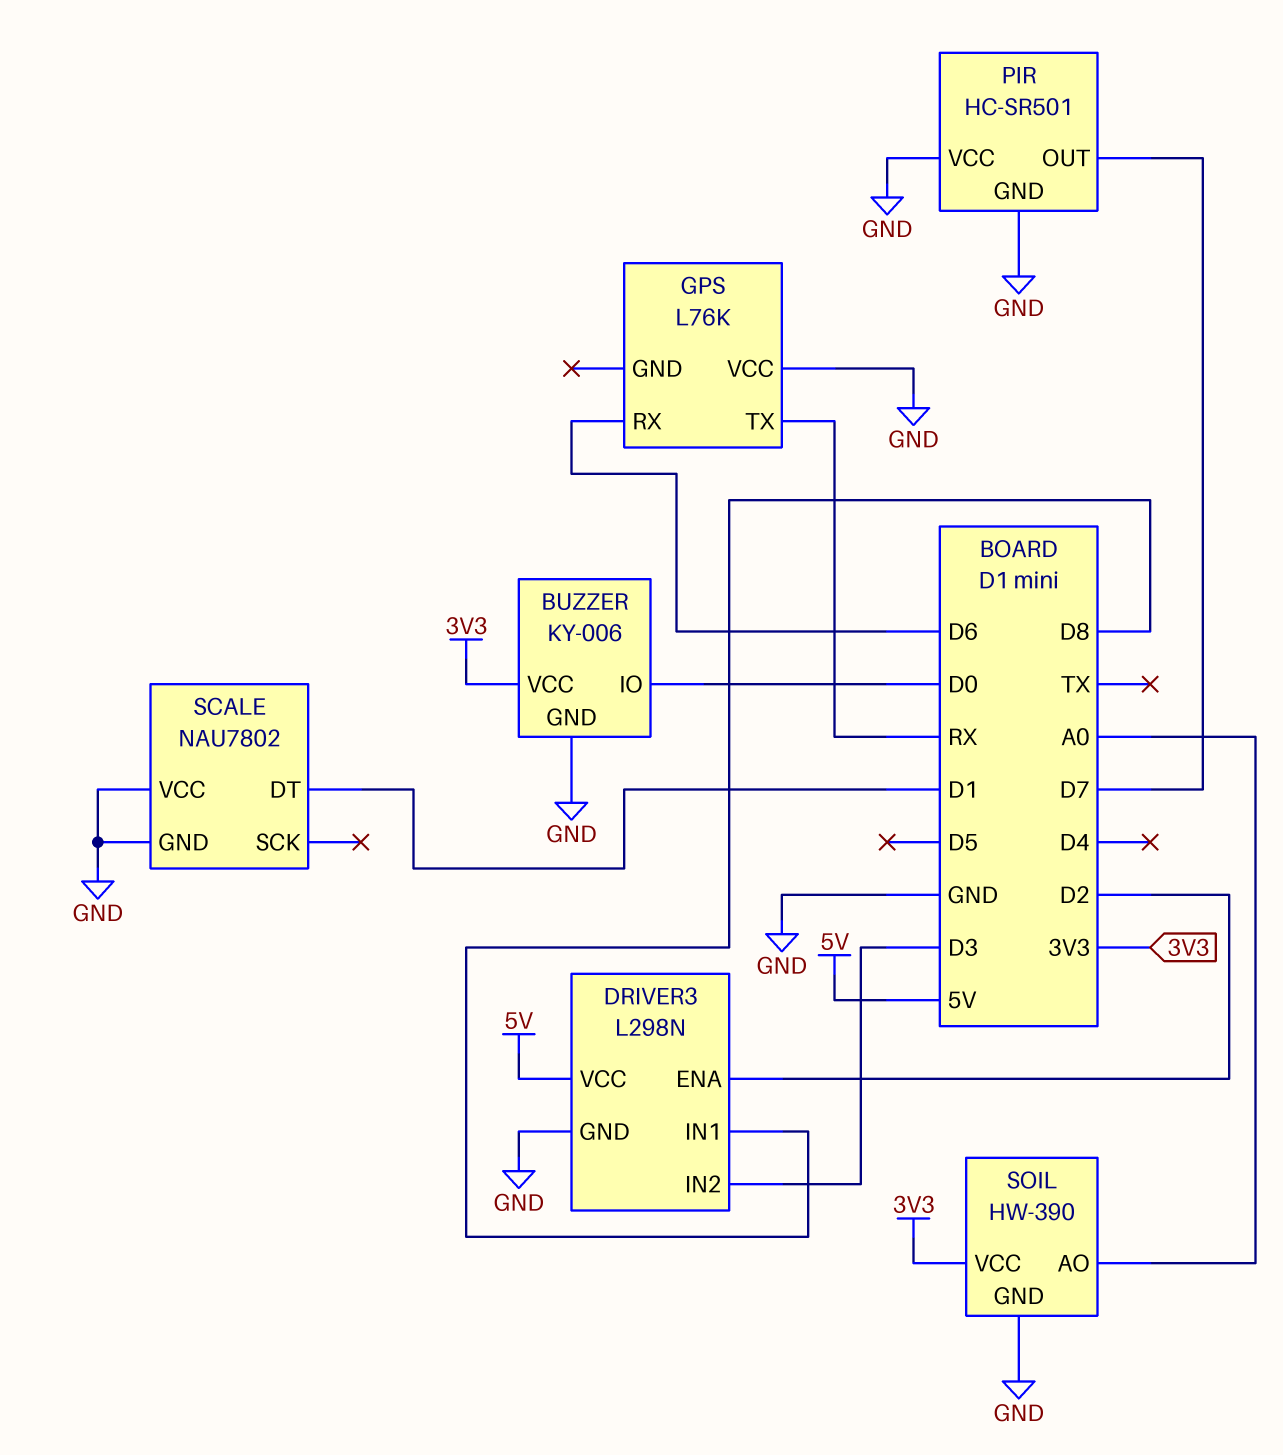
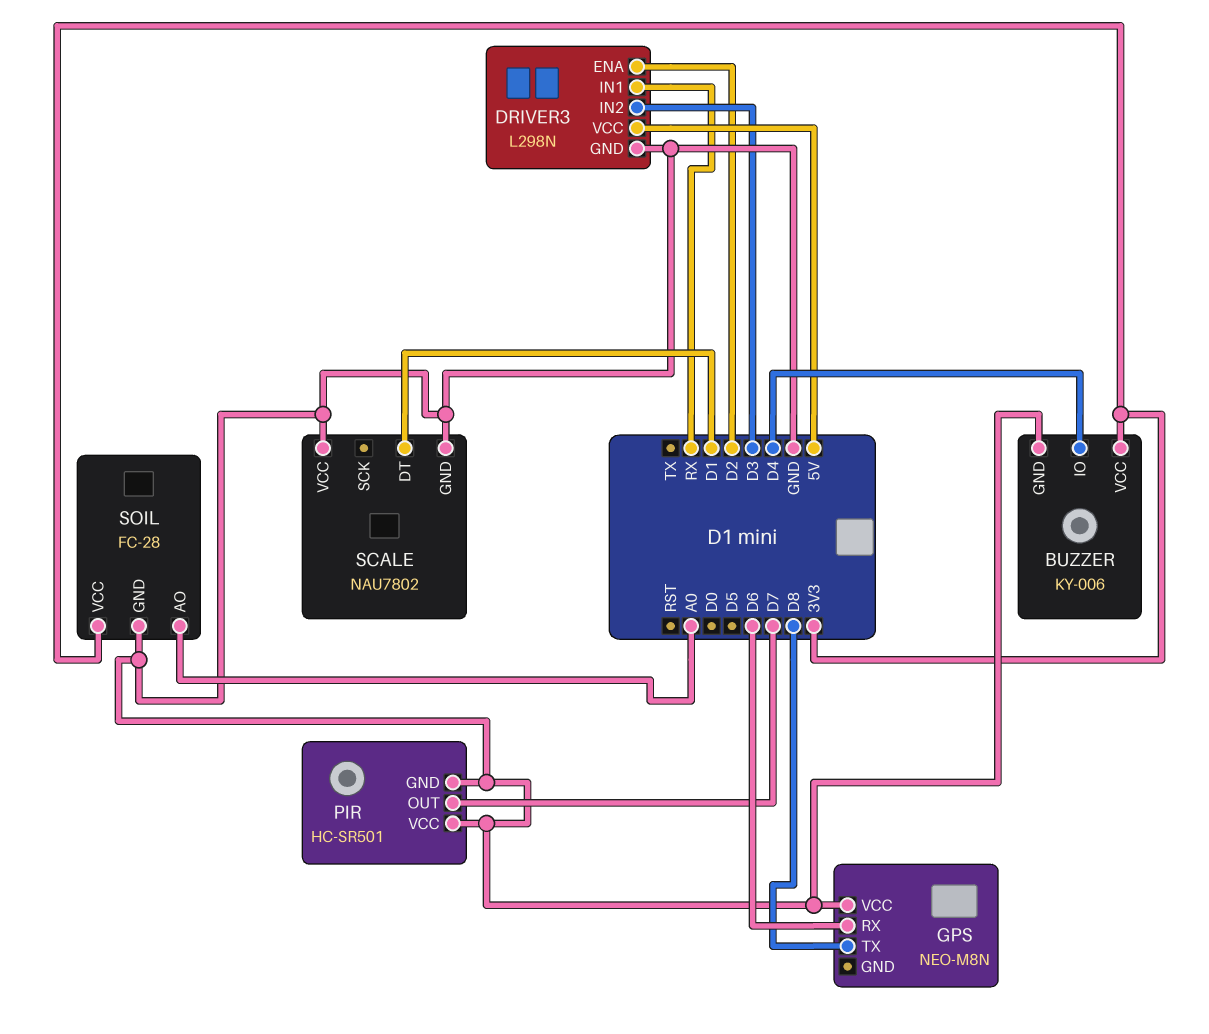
BUZZER pin IO: D0 -> D4
DRIVER3 pin IN1: D8 -> RX
GPS: L76K -> NEO-M8N
GPS pin TX: RX -> D8
SOIL: HW-390 -> FC-28

